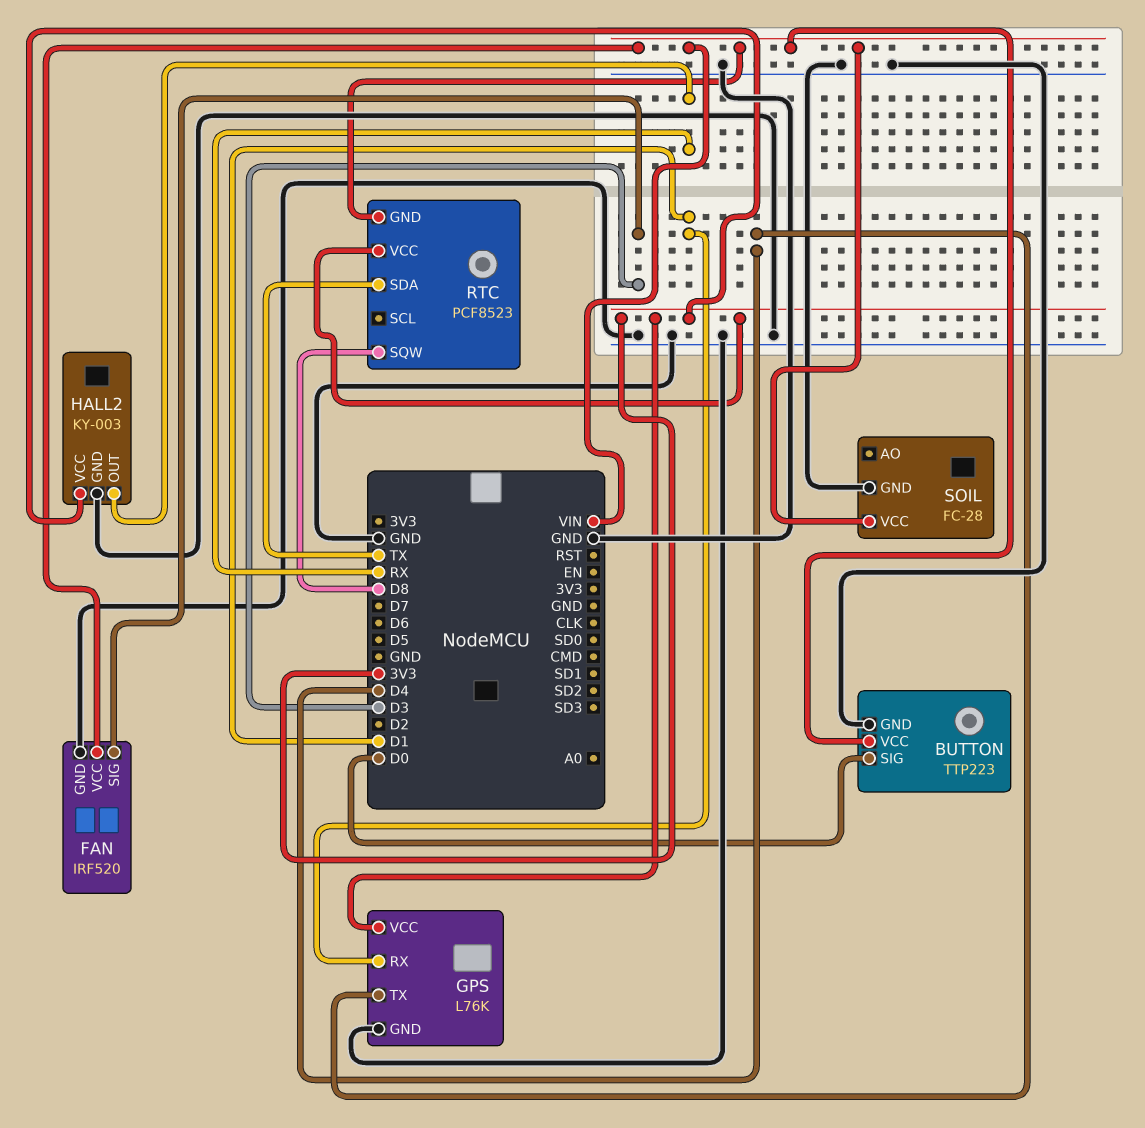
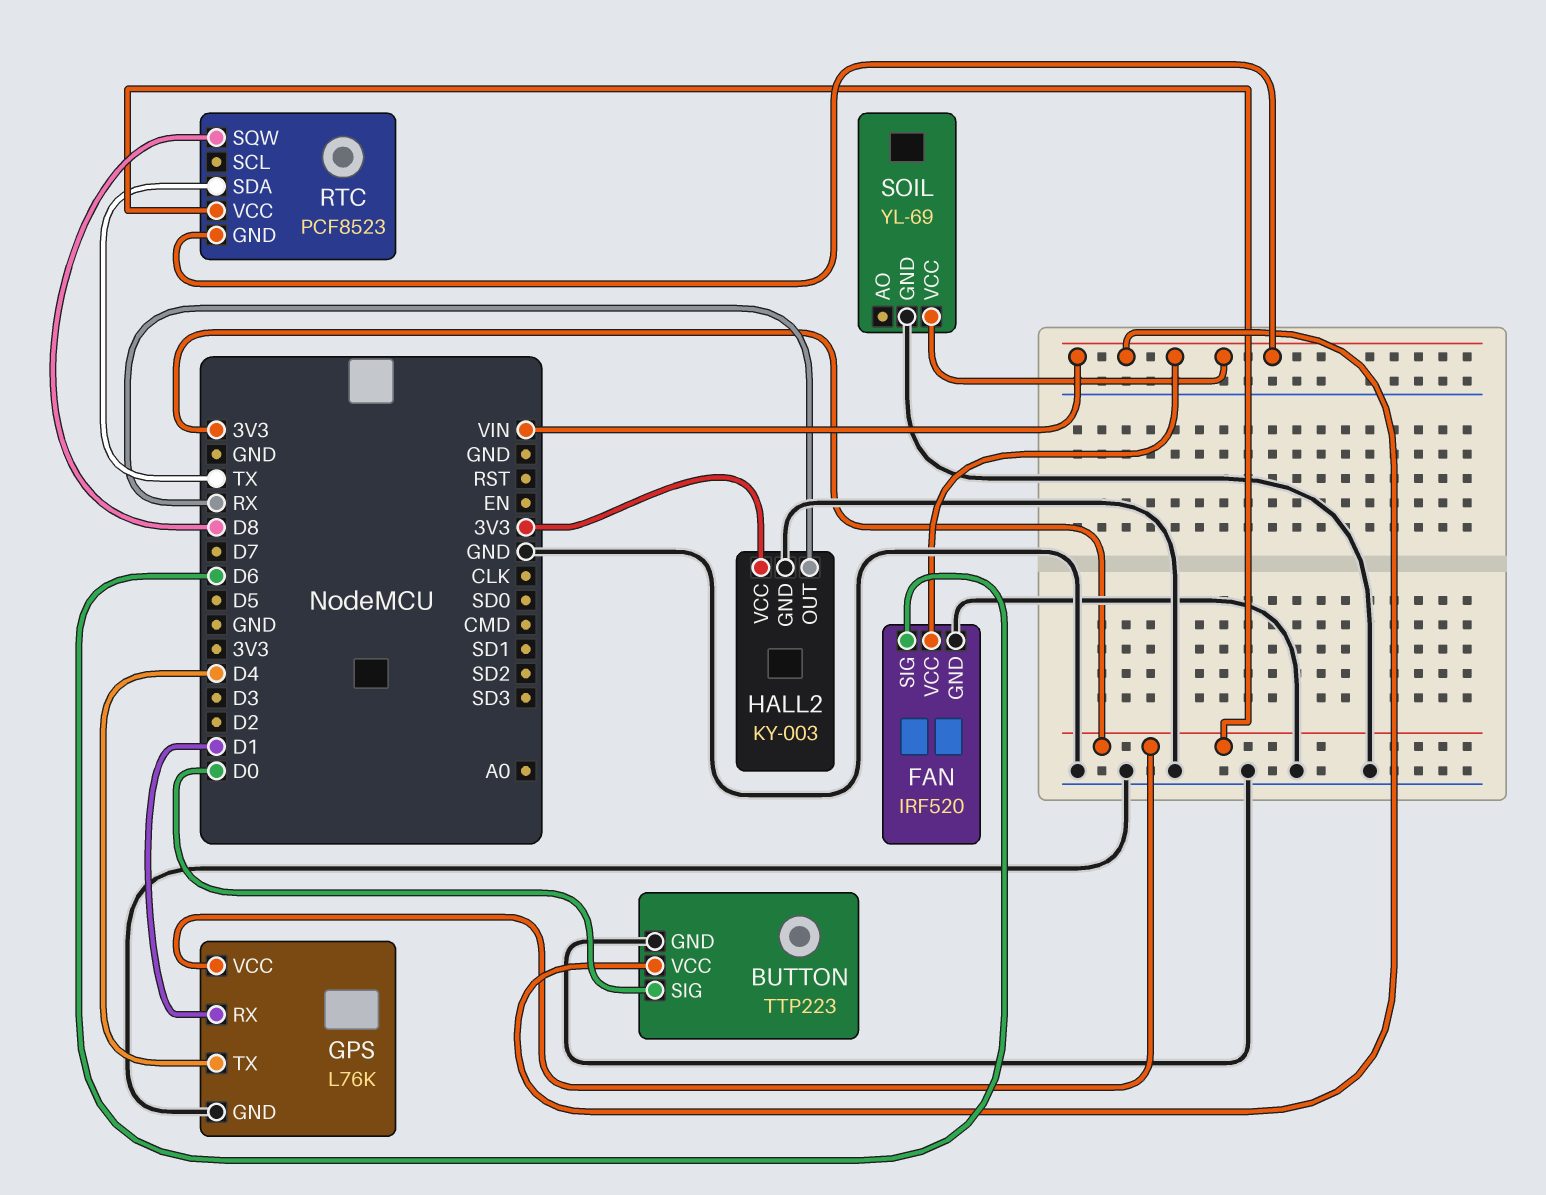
FAN pin SIG: D3 -> D6
SOIL: FC-28 -> YL-69

